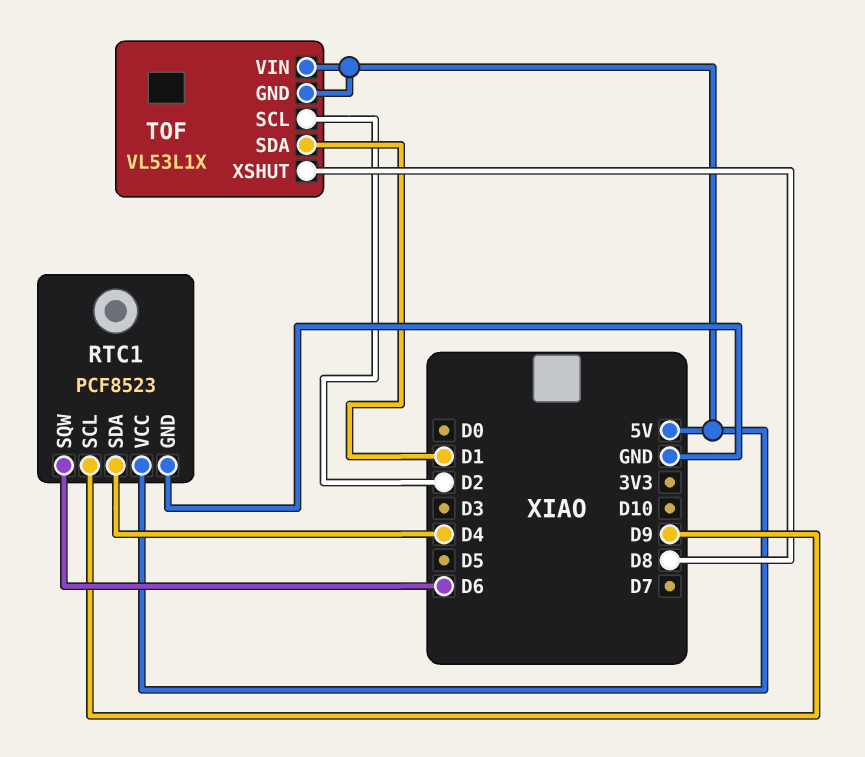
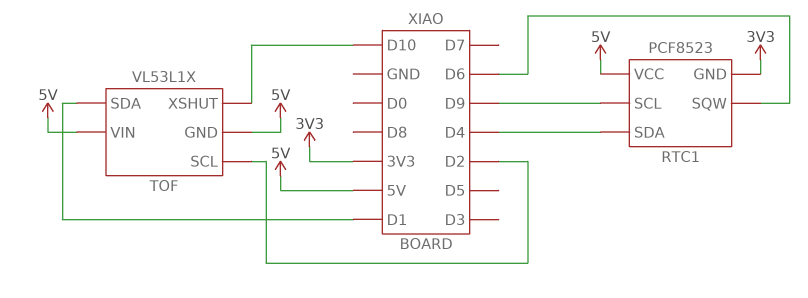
RTC1 pin GND: GND -> 3V3
TOF pin XSHUT: D8 -> D10

